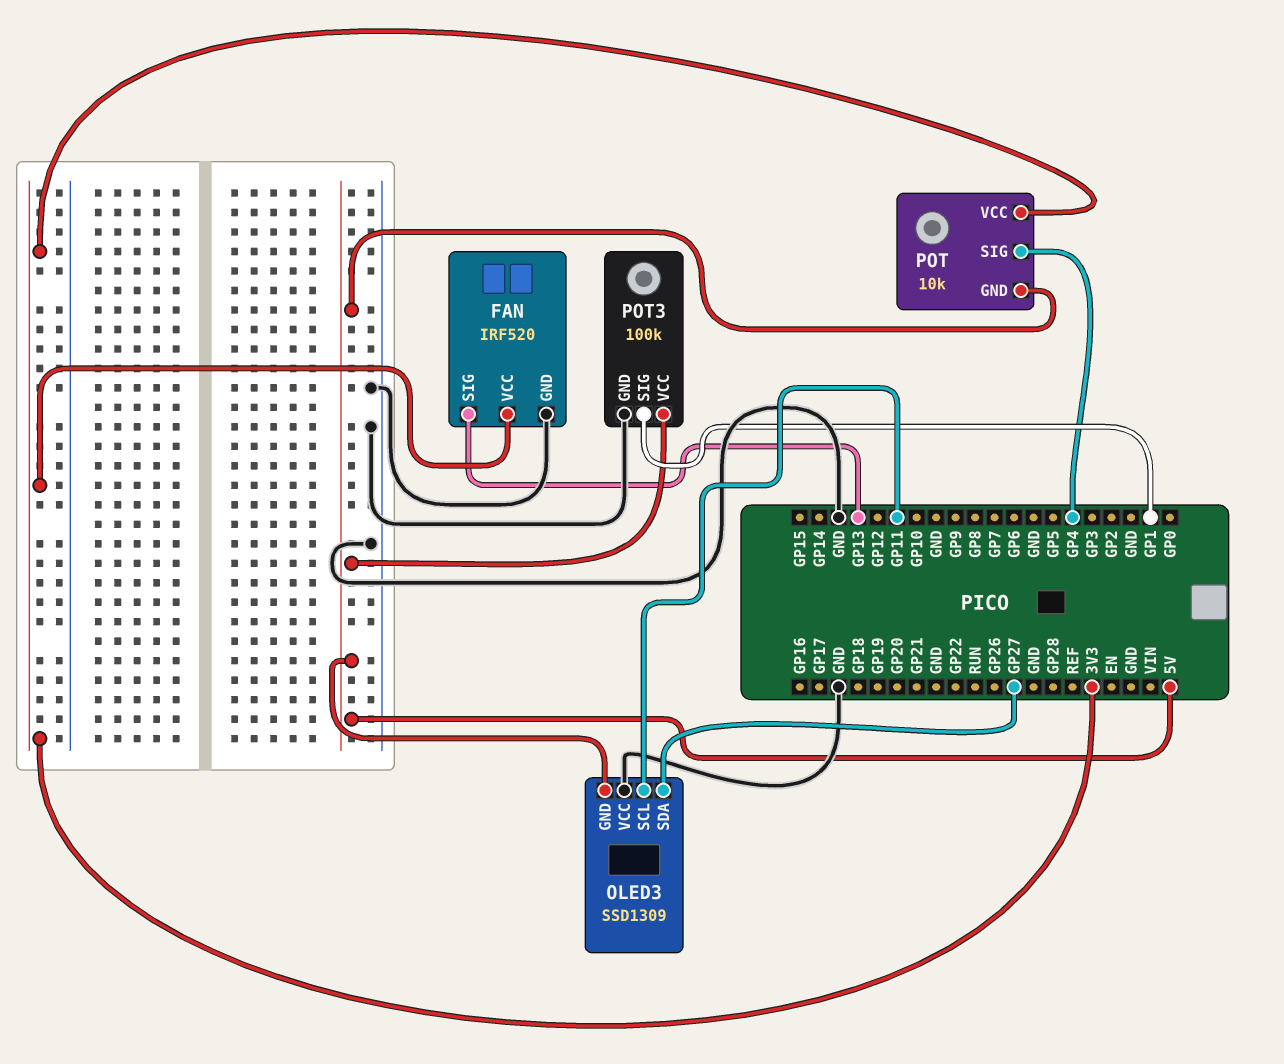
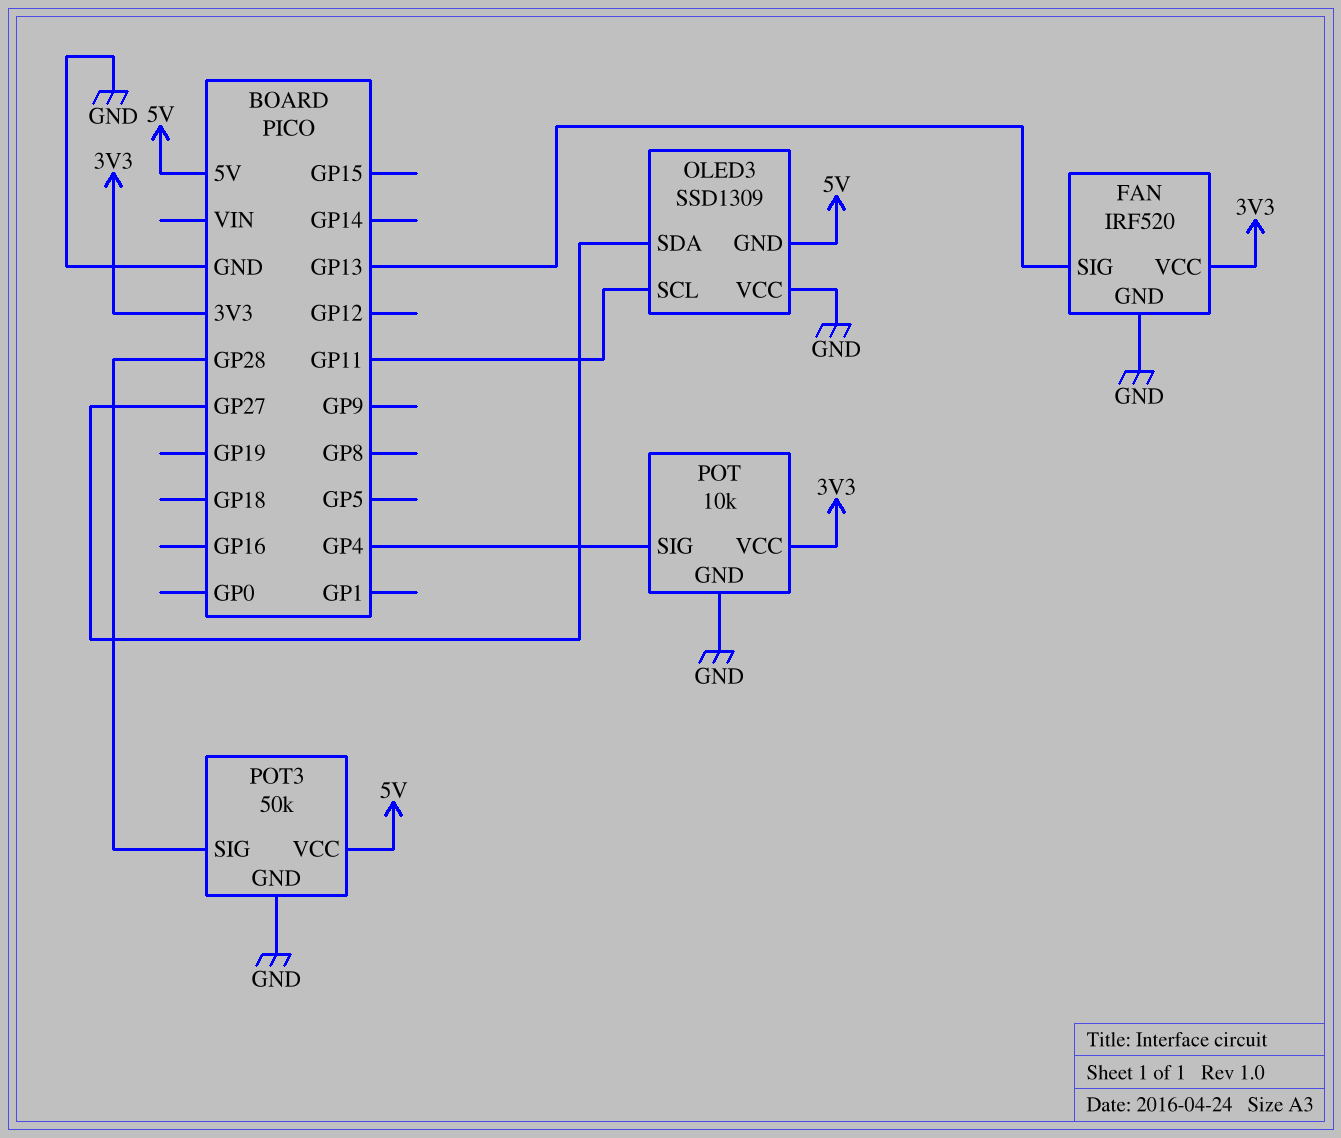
POT pin GND: 5V -> GND
POT3: 100k -> 50k
POT3 pin SIG: GP1 -> GP28

